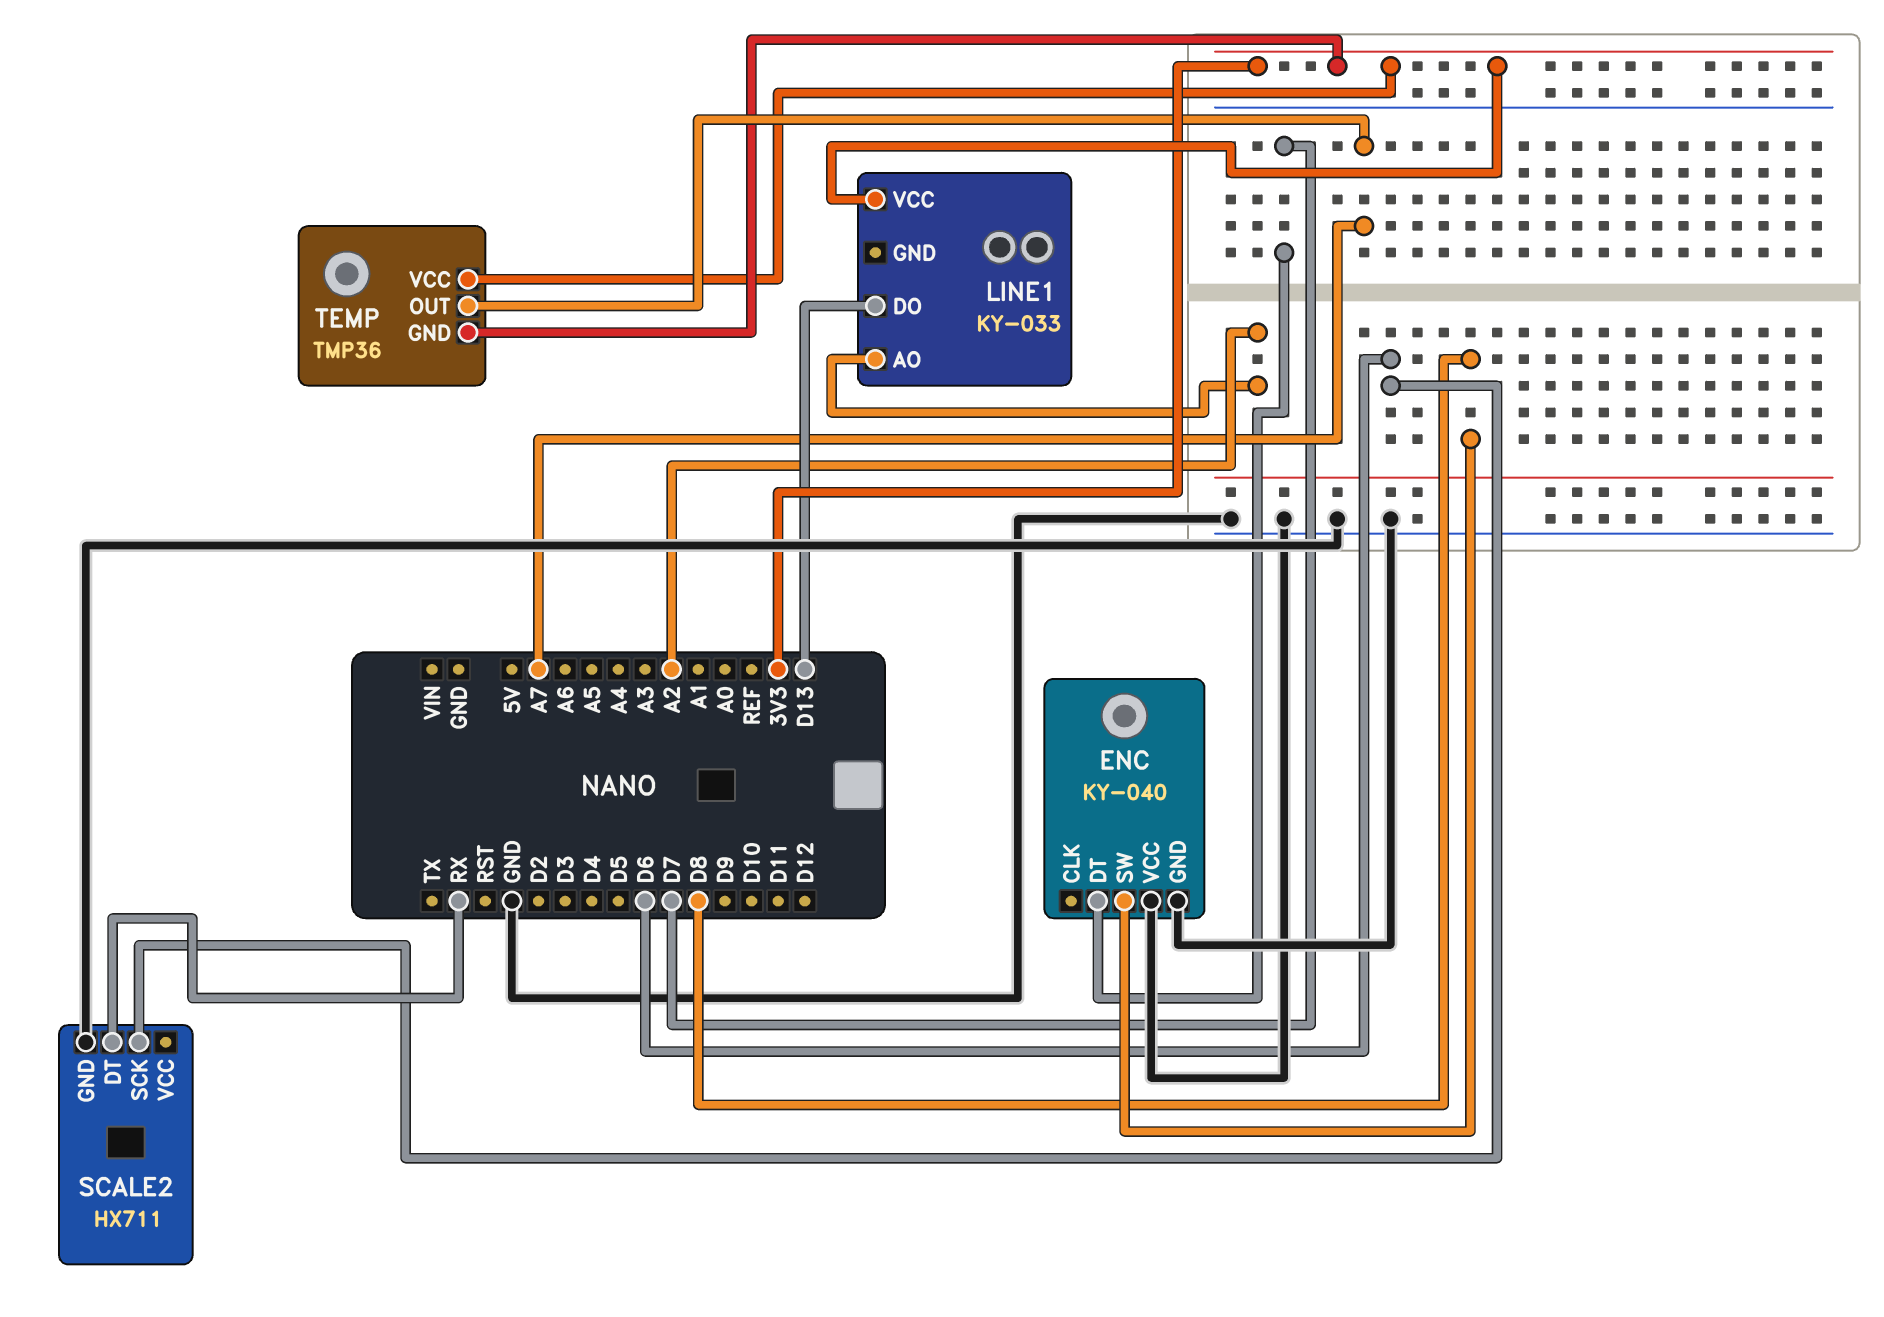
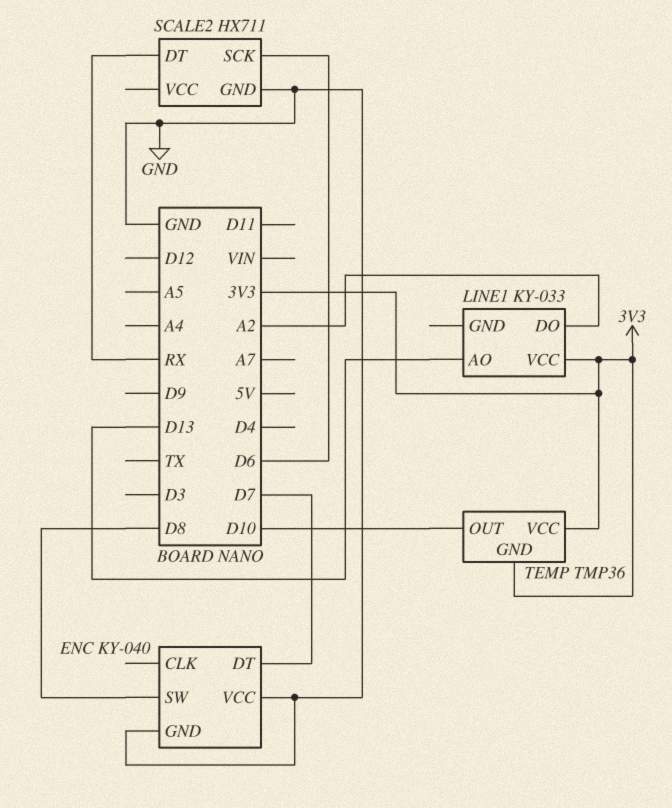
LINE1 pin AO: A2 -> D13
LINE1 pin DO: D13 -> A2
TEMP pin OUT: A7 -> D10

